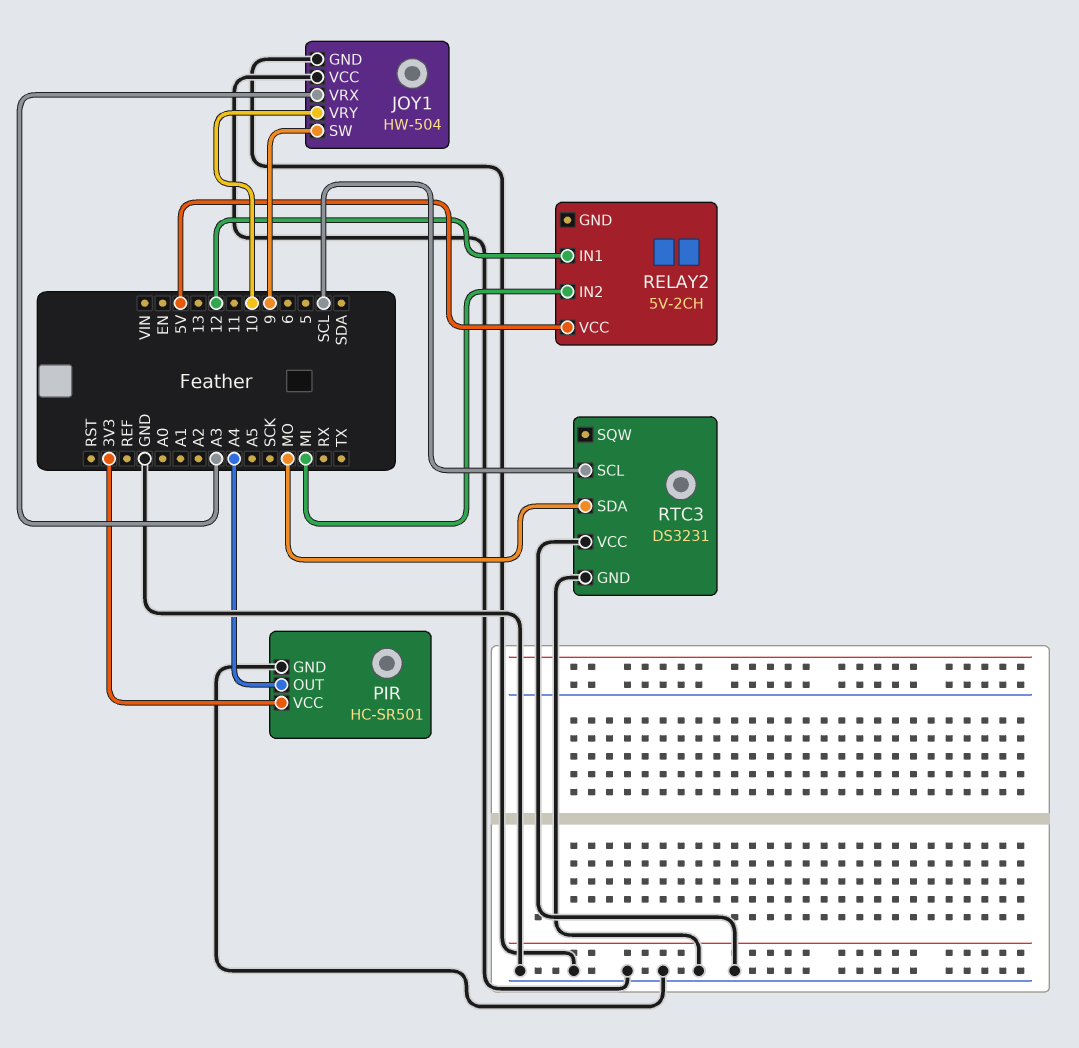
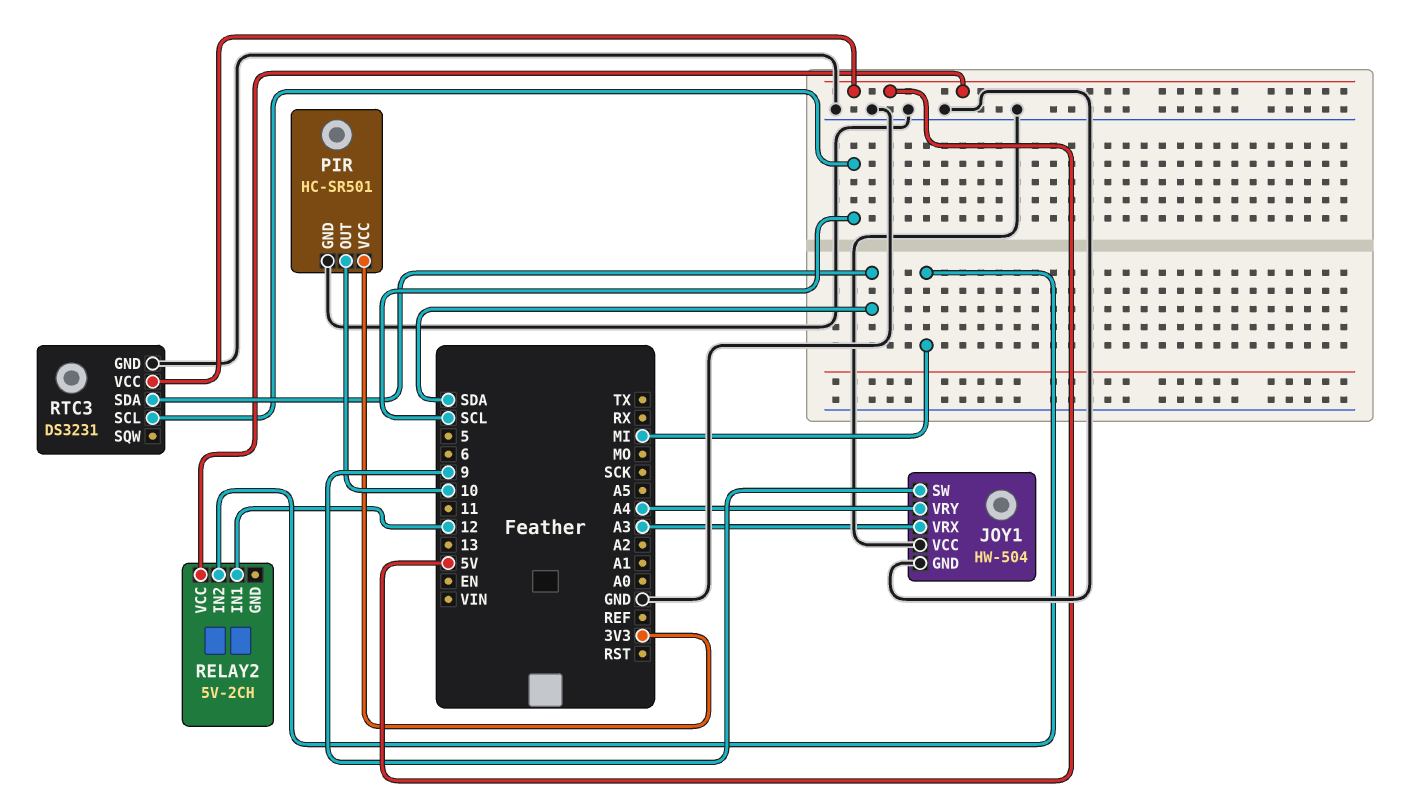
JOY1 pin VRY: 10 -> A4
PIR pin OUT: A4 -> 10
RTC3 pin SDA: MO -> SDA
RTC3 pin VCC: GND -> 5V

